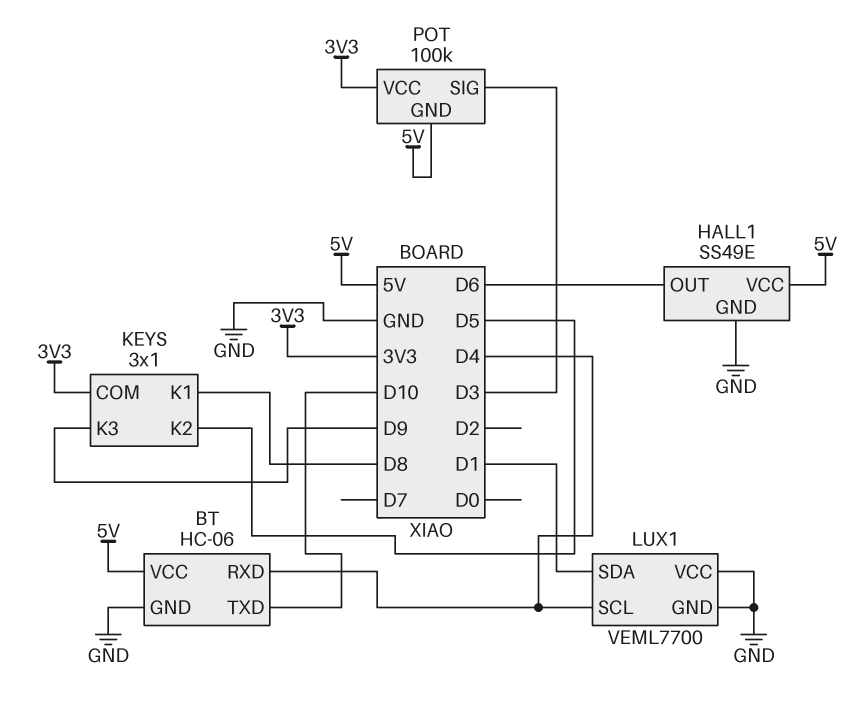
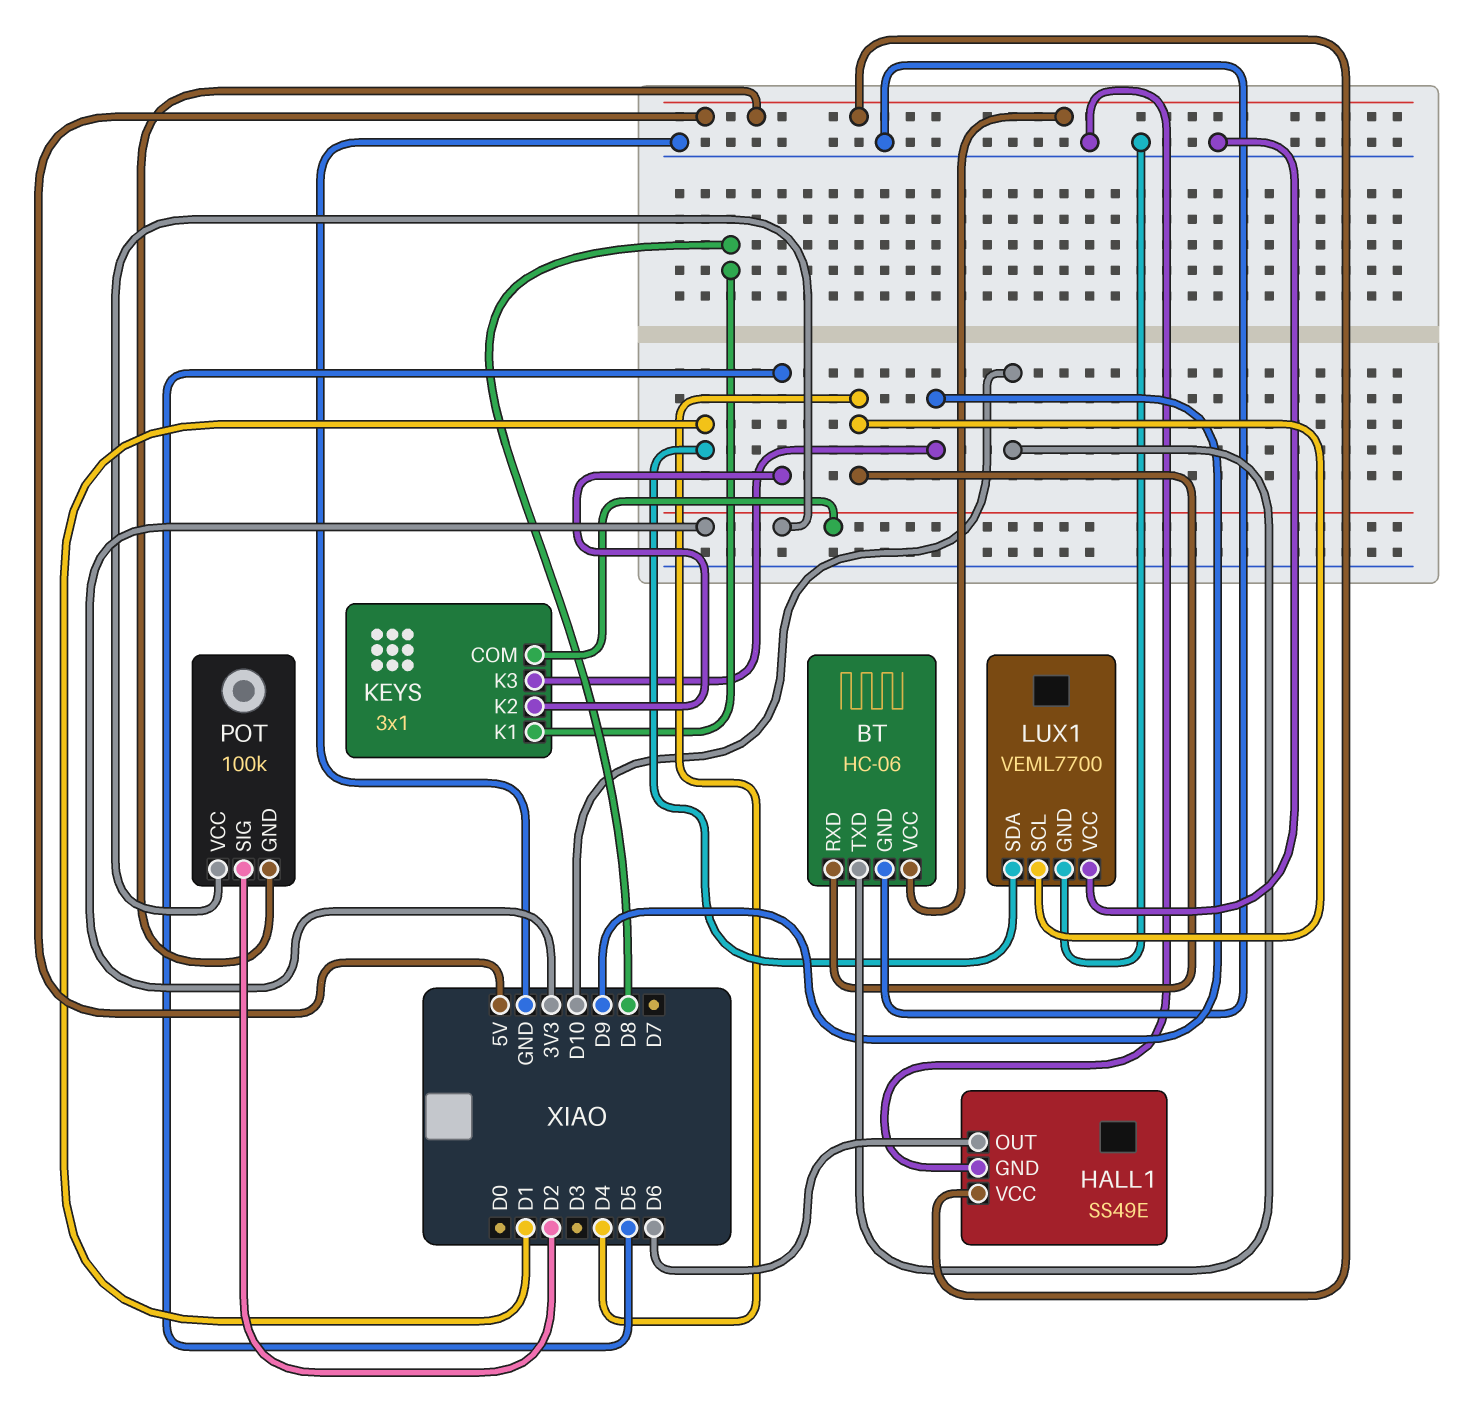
POT pin SIG: D3 -> D2

